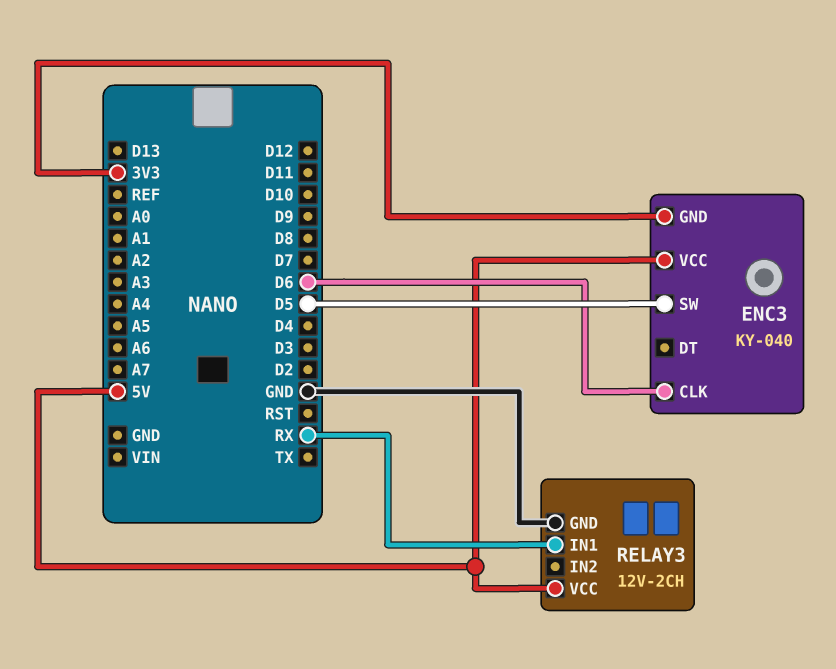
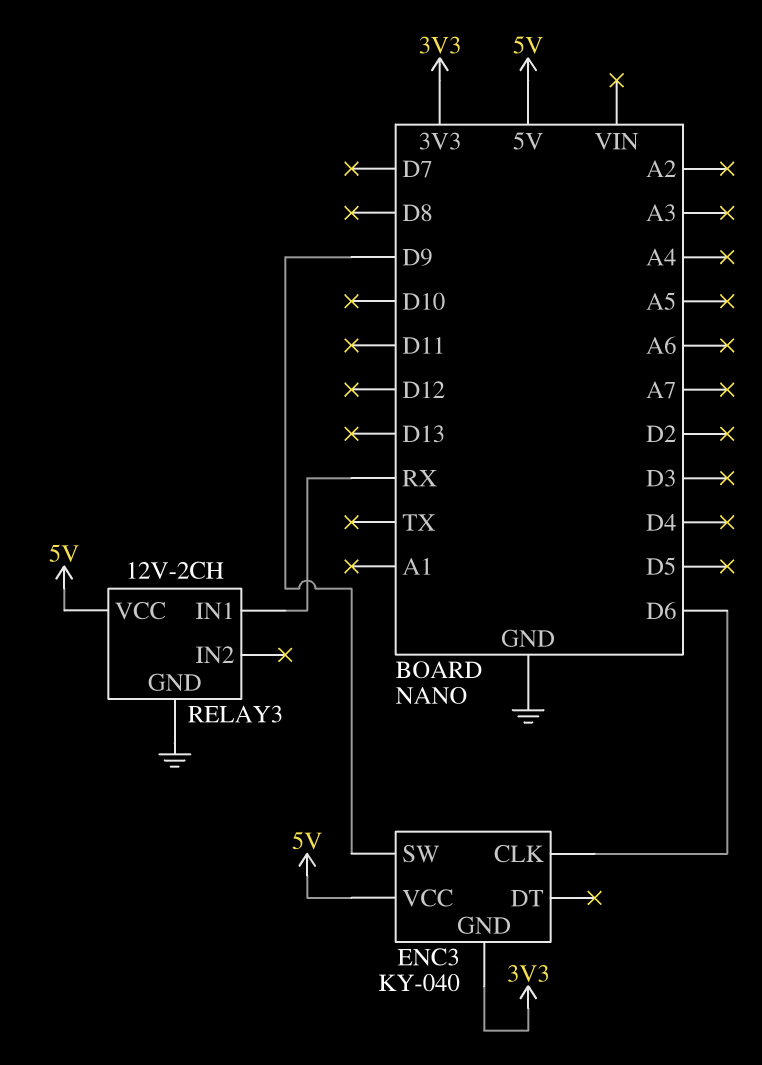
ENC3 pin SW: D5 -> D9

